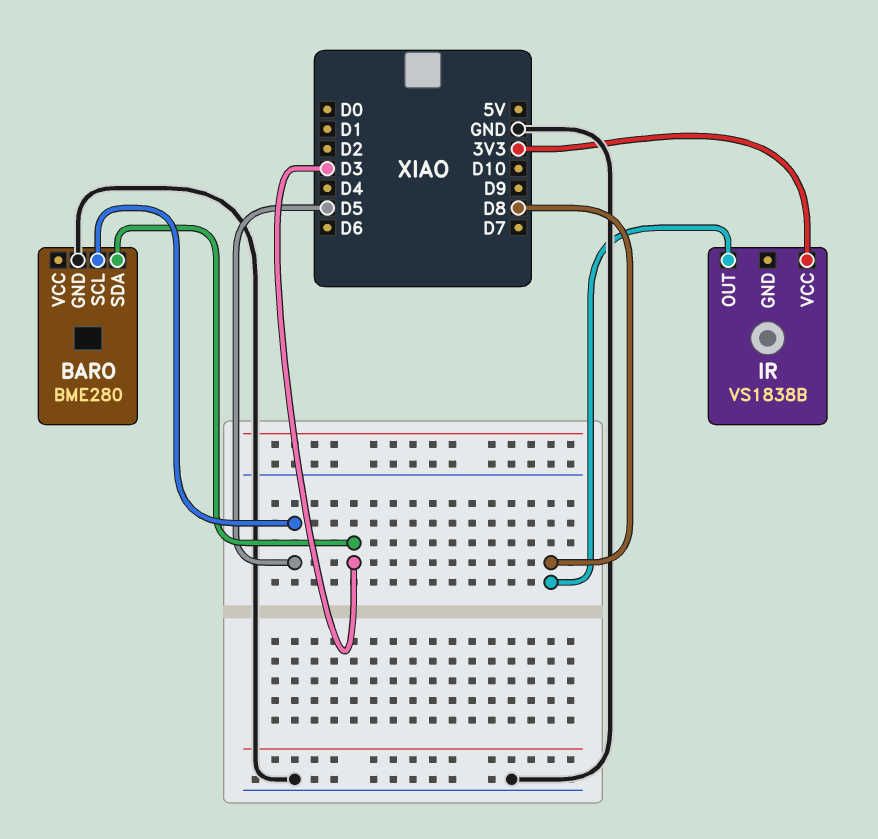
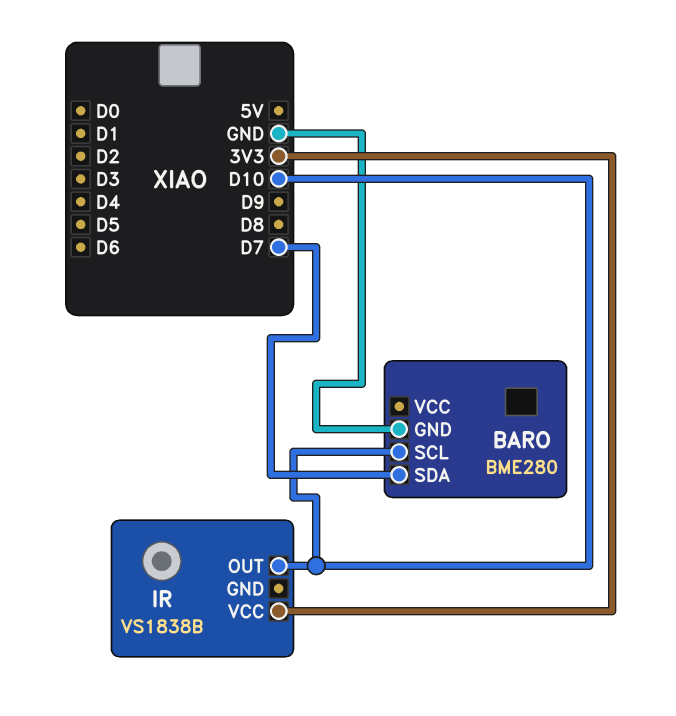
BARO pin SCL: D5 -> D10
BARO pin SDA: D3 -> D7
IR pin OUT: D8 -> D10

